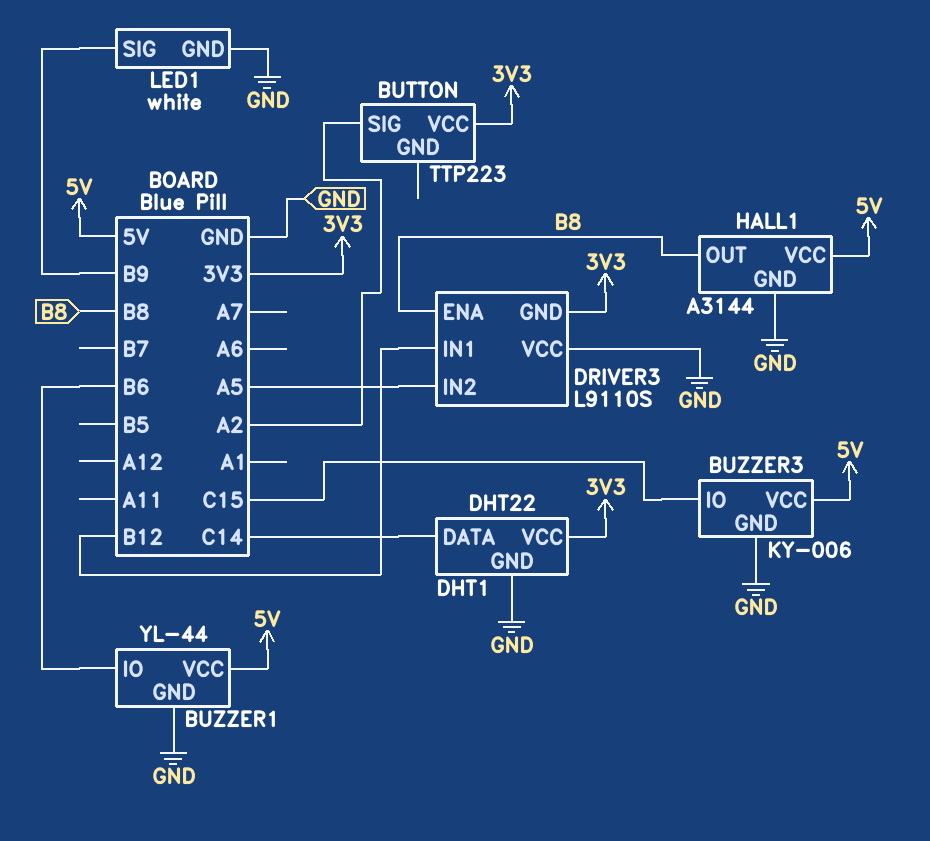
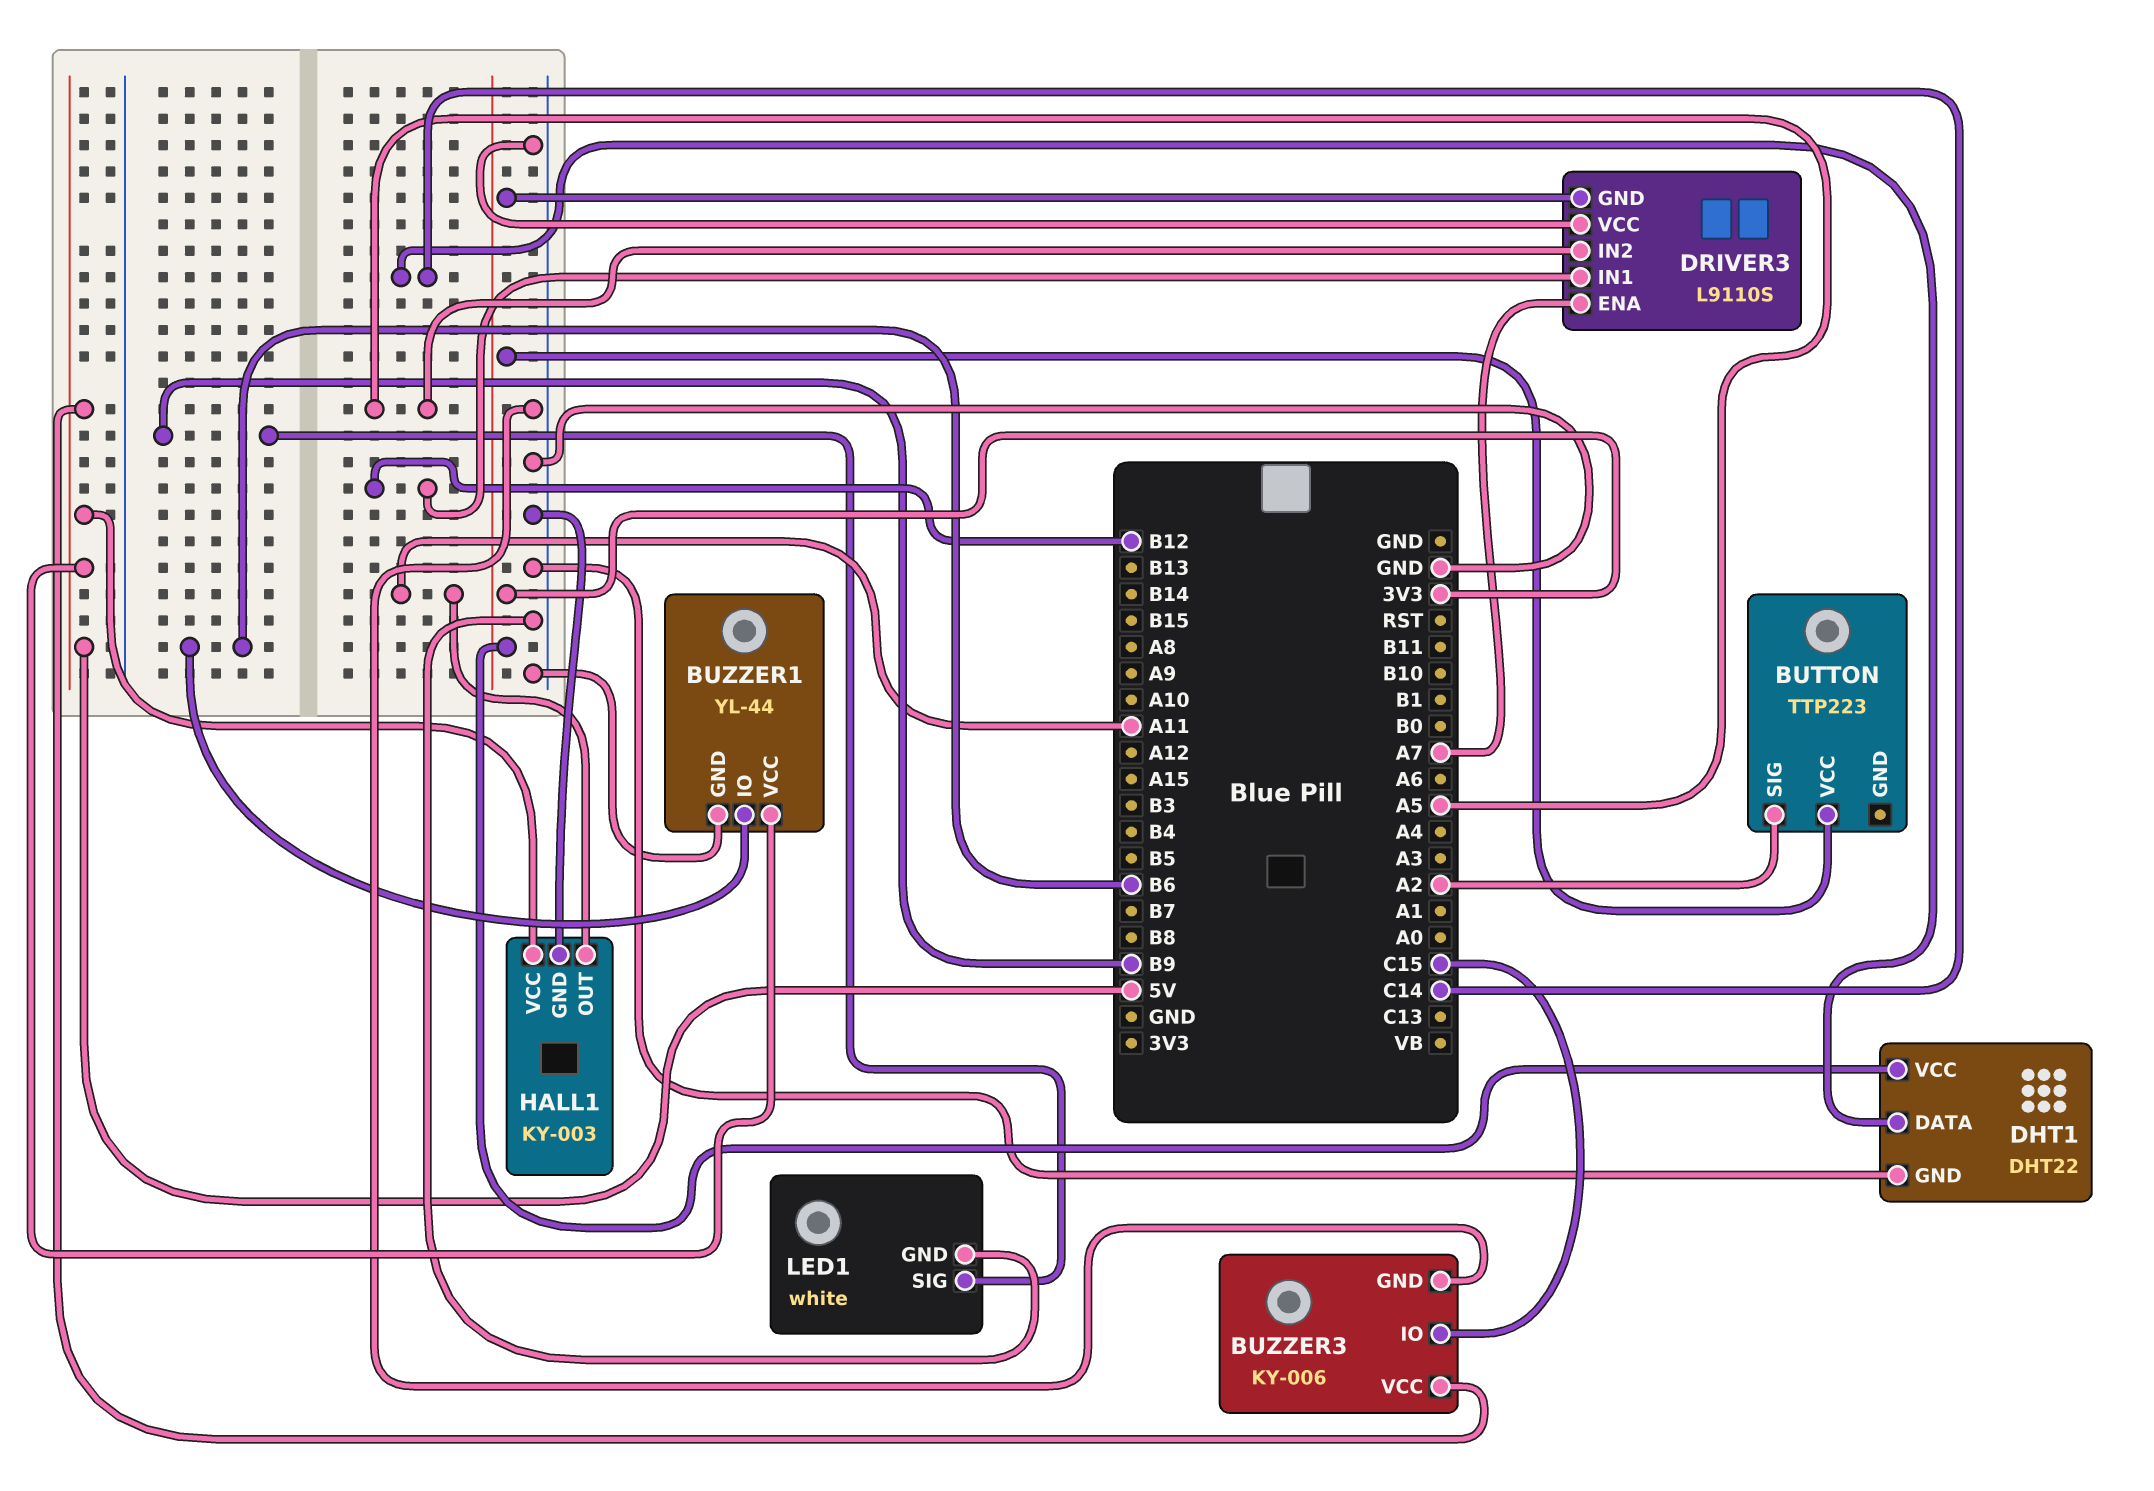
DRIVER3 pin ENA: B8 -> A7
HALL1: A3144 -> KY-003
HALL1 pin OUT: B8 -> A11

